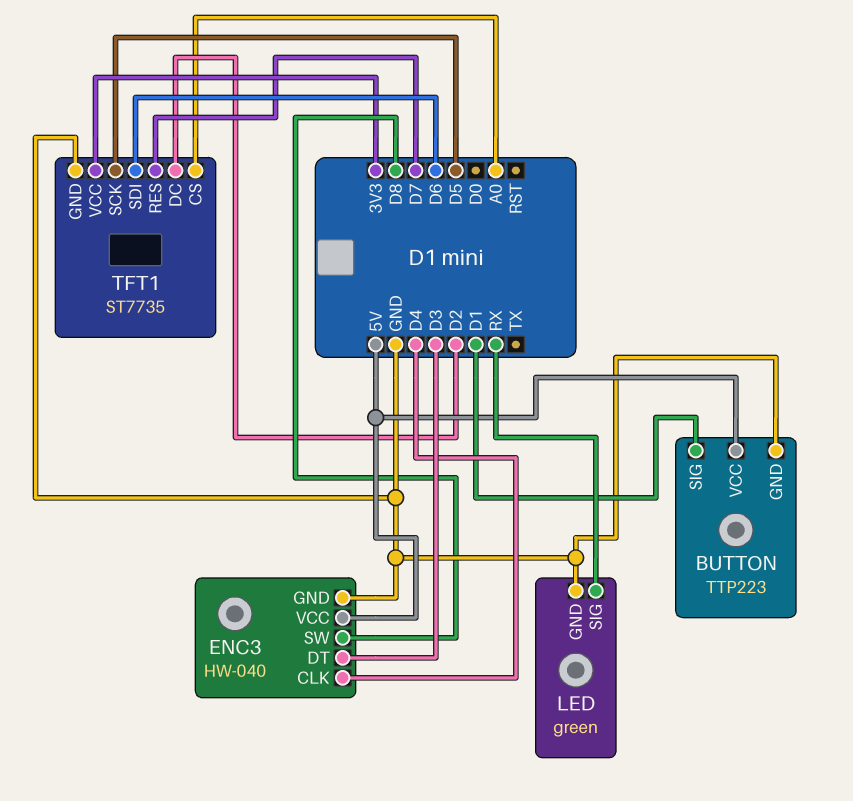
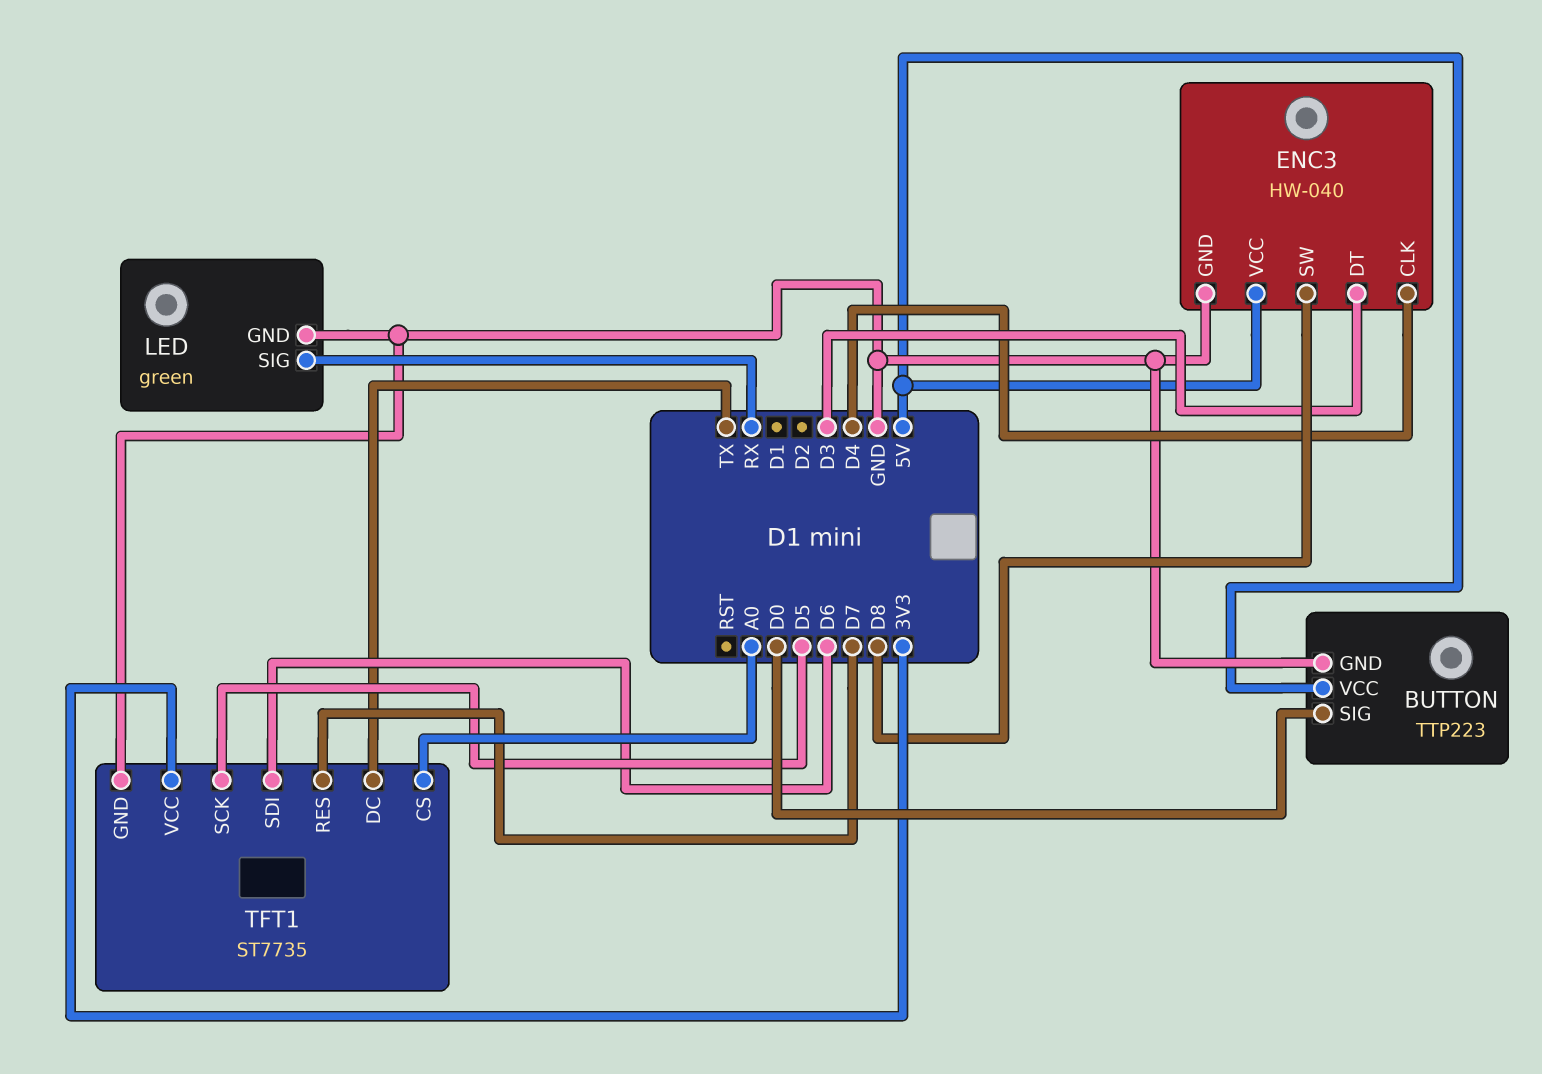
BUTTON pin SIG: D1 -> D0
TFT1 pin DC: D2 -> TX

